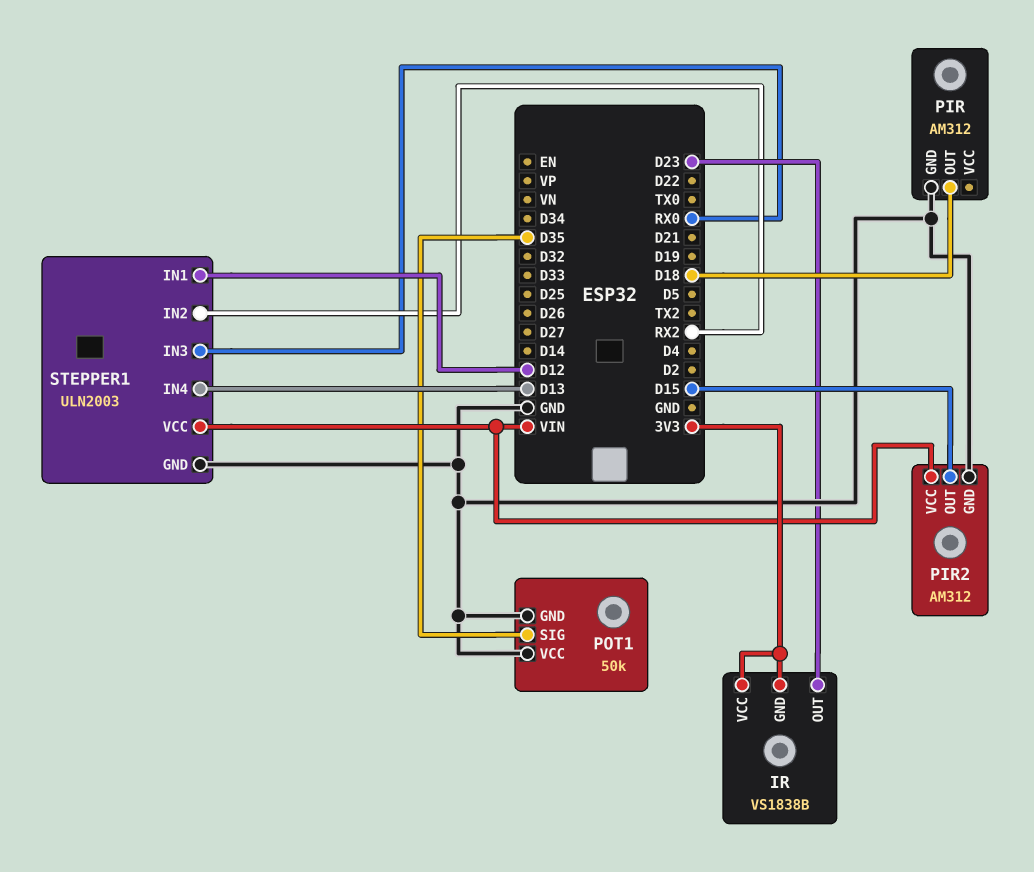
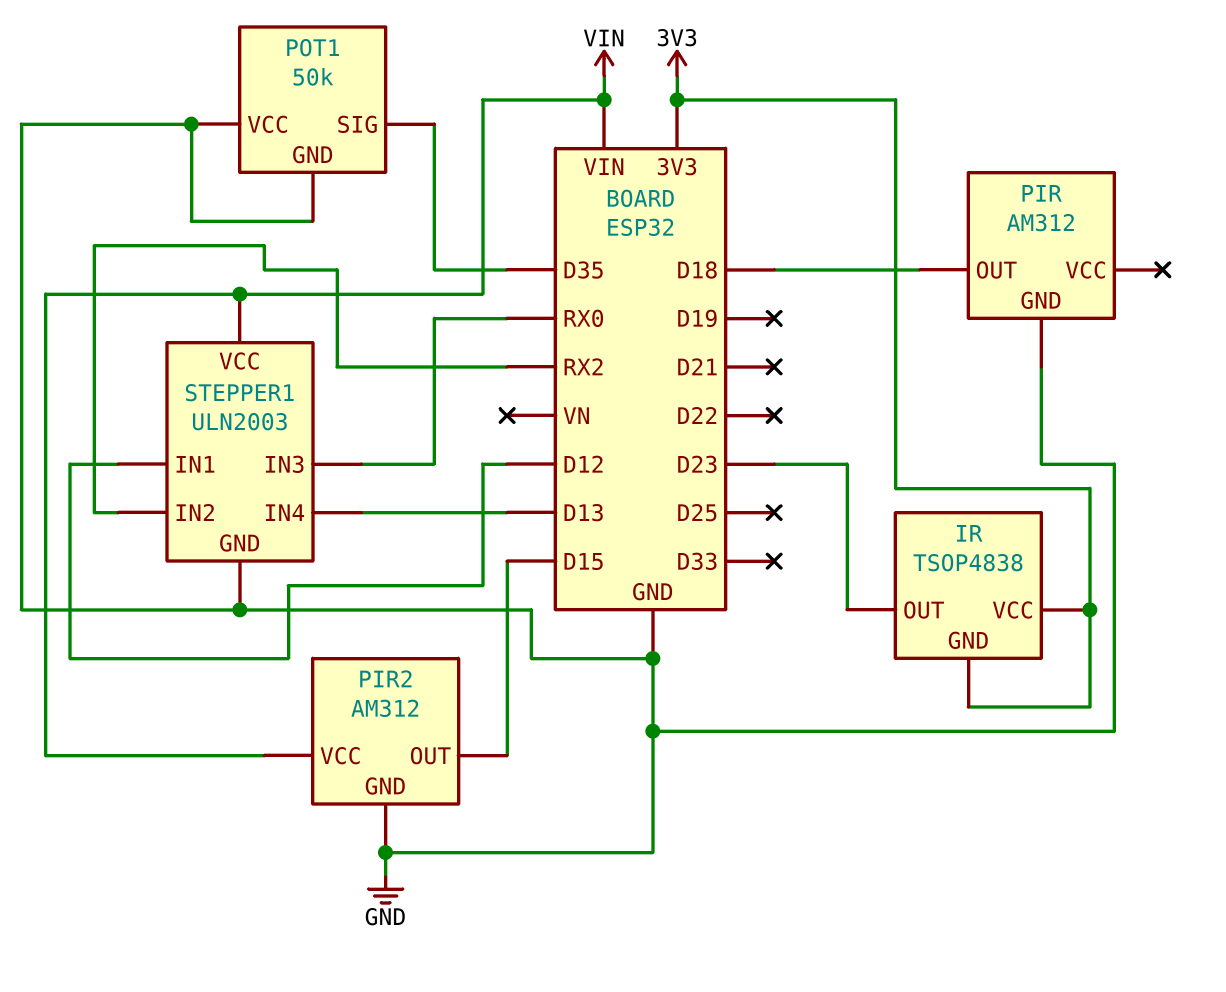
IR: VS1838B -> TSOP4838

